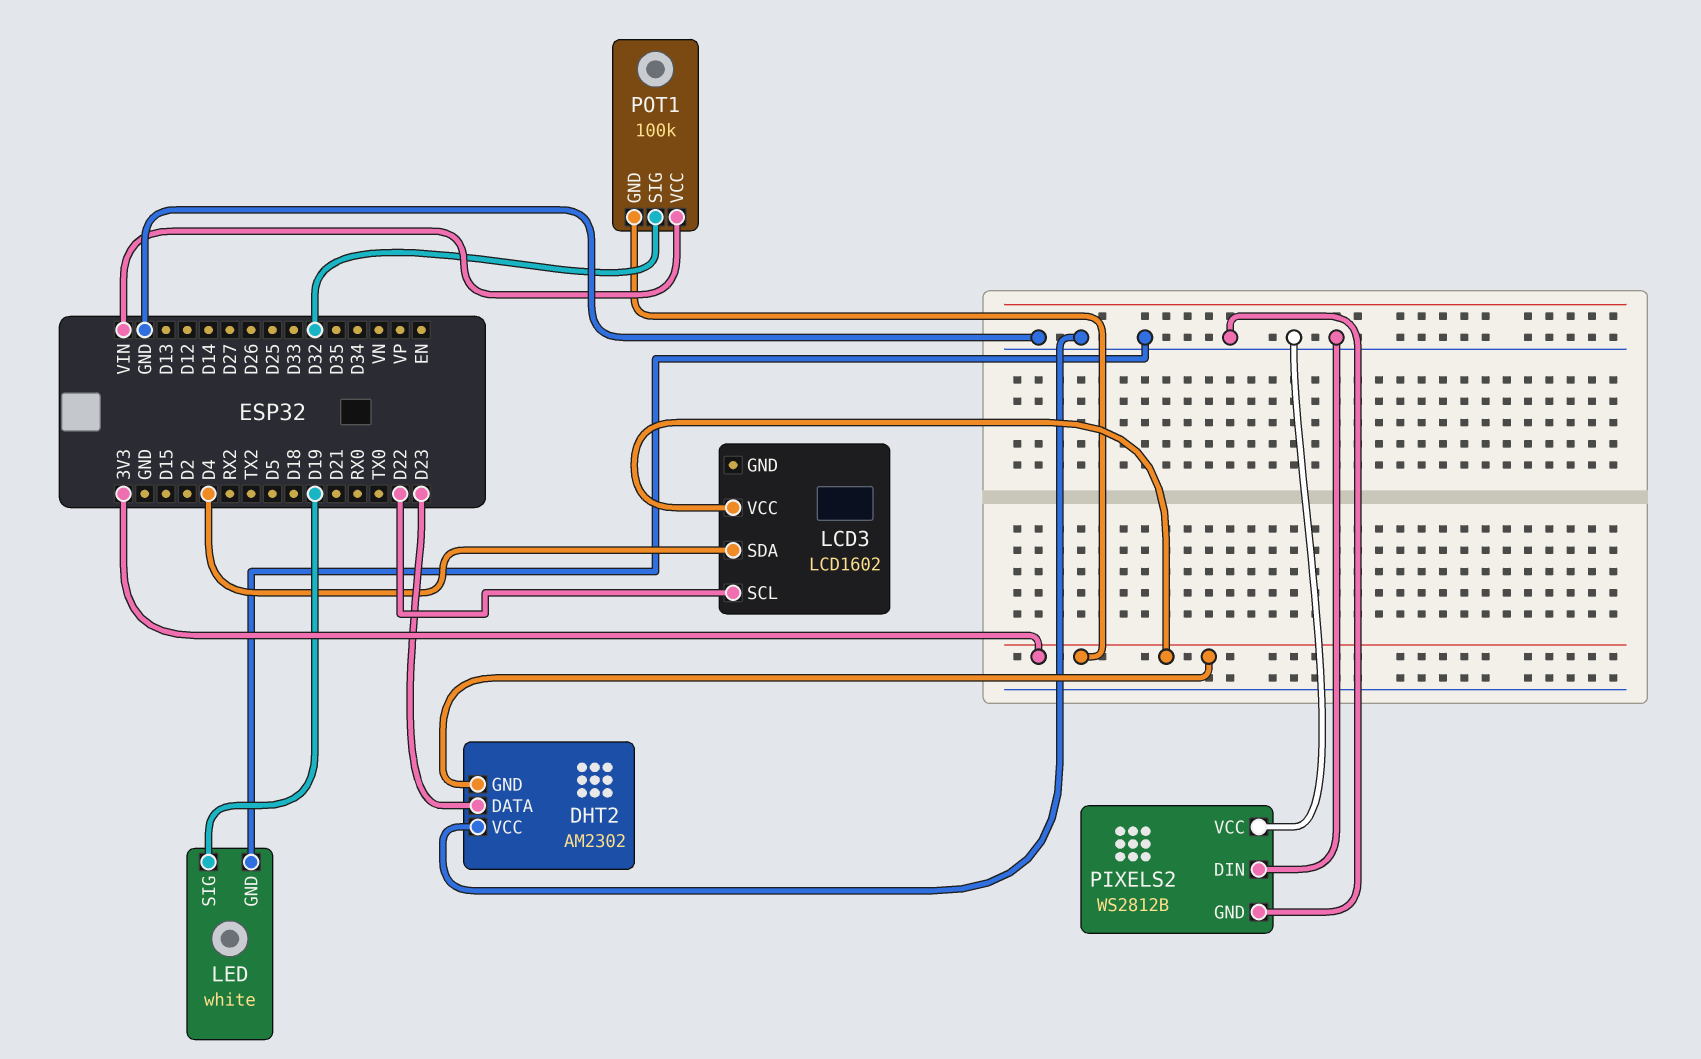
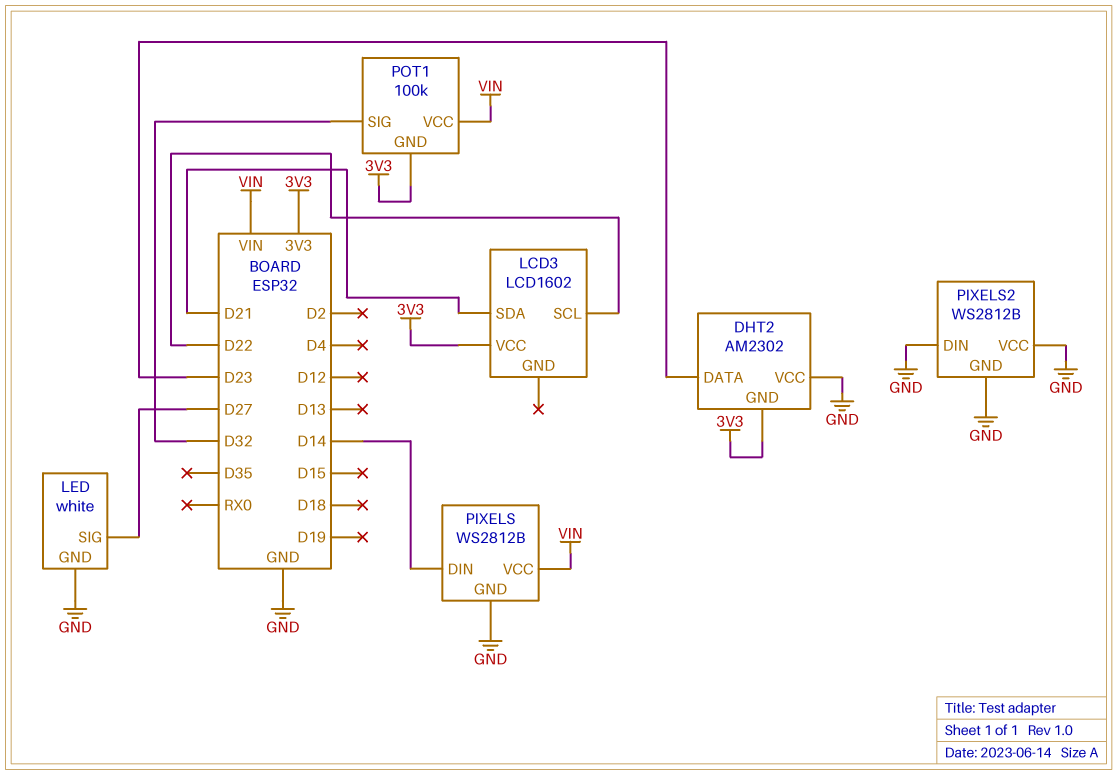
LCD3 pin SDA: D4 -> D21
LED pin SIG: D19 -> D27
PIXELS: none -> WS2812B
PIXELS pin DIN: none -> D14
PIXELS pin GND: none -> GND
PIXELS pin VCC: none -> VIN

